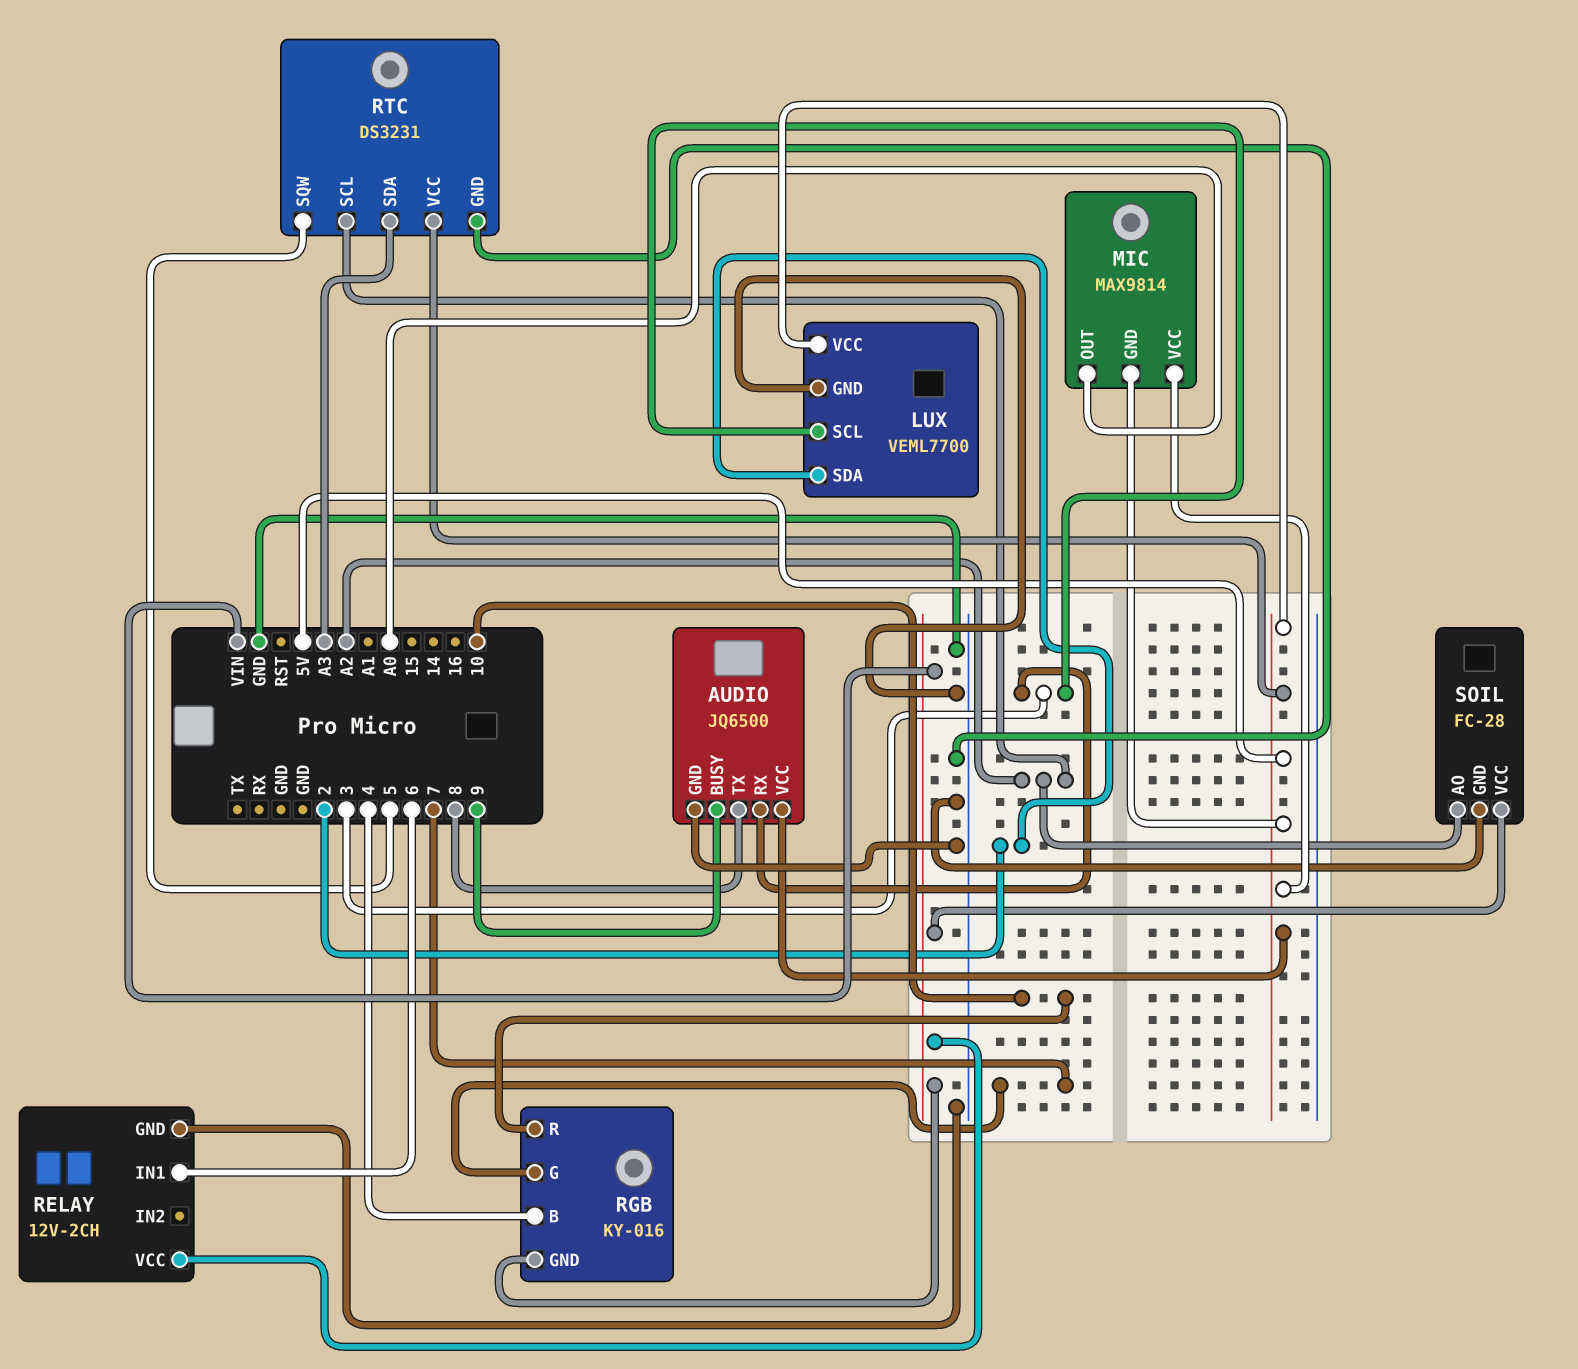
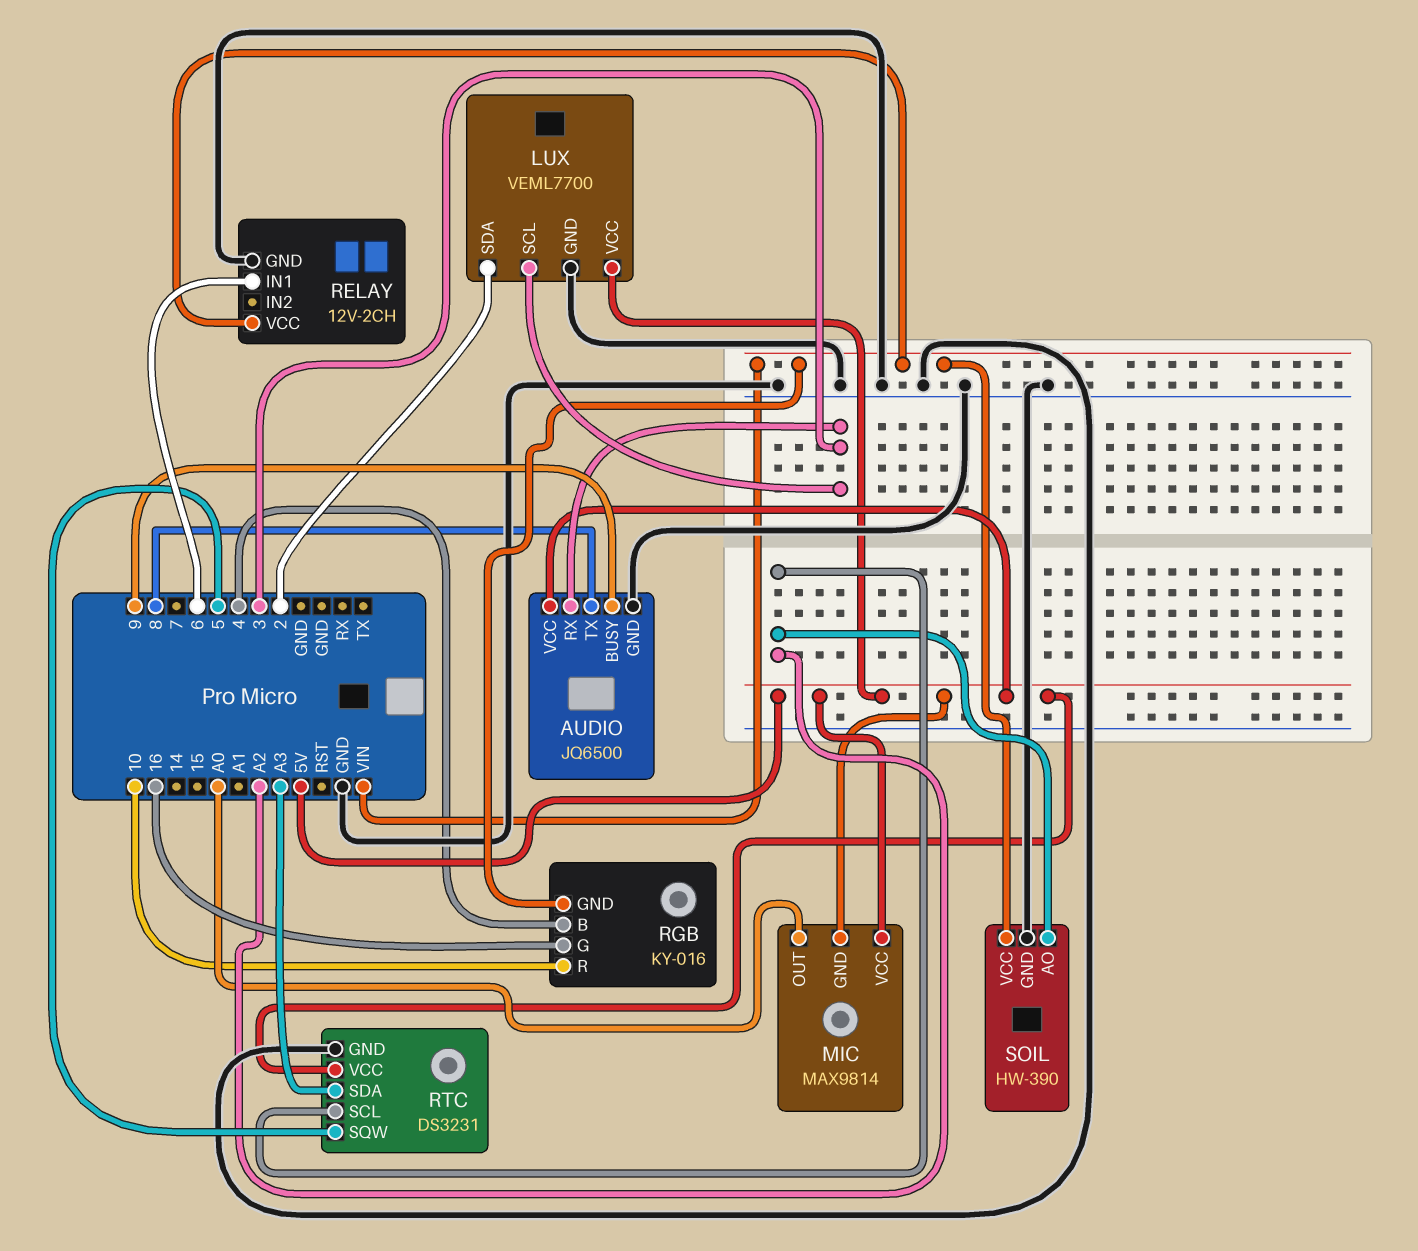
RGB pin G: 7 -> 16
SOIL: FC-28 -> HW-390

